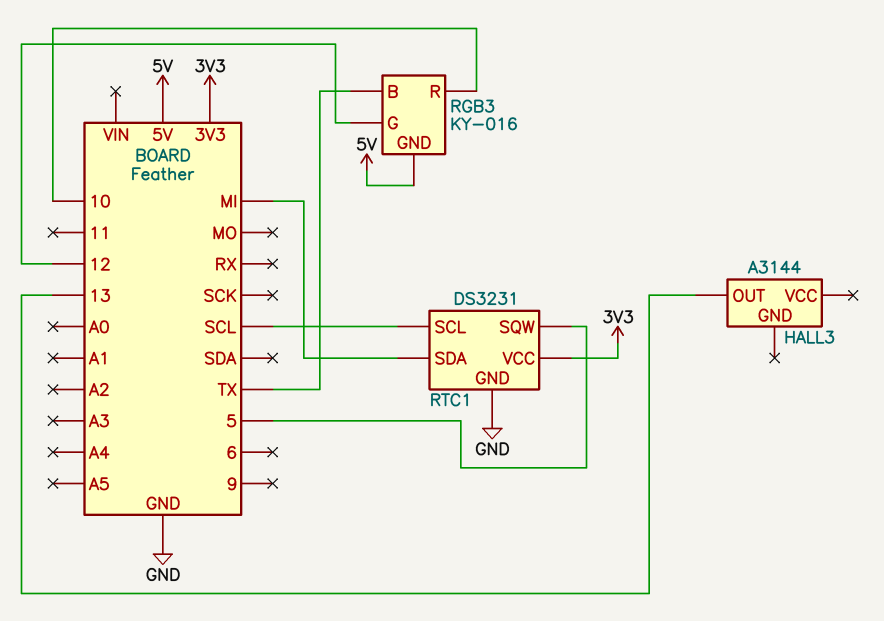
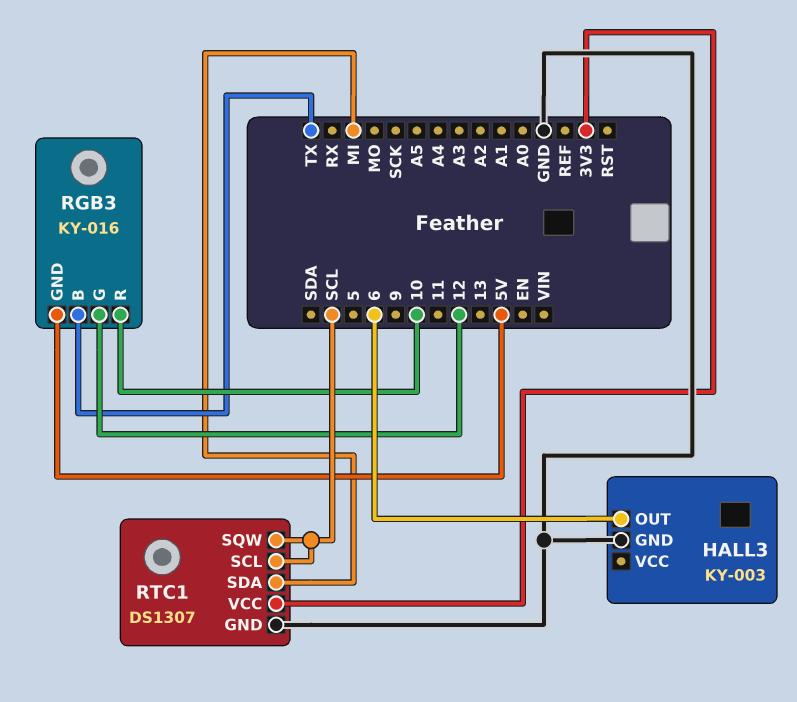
HALL3: A3144 -> KY-003
HALL3 pin GND: none -> GND
HALL3 pin OUT: 13 -> 6
RTC1: DS3231 -> DS1307
RTC1 pin SQW: 5 -> SCL

